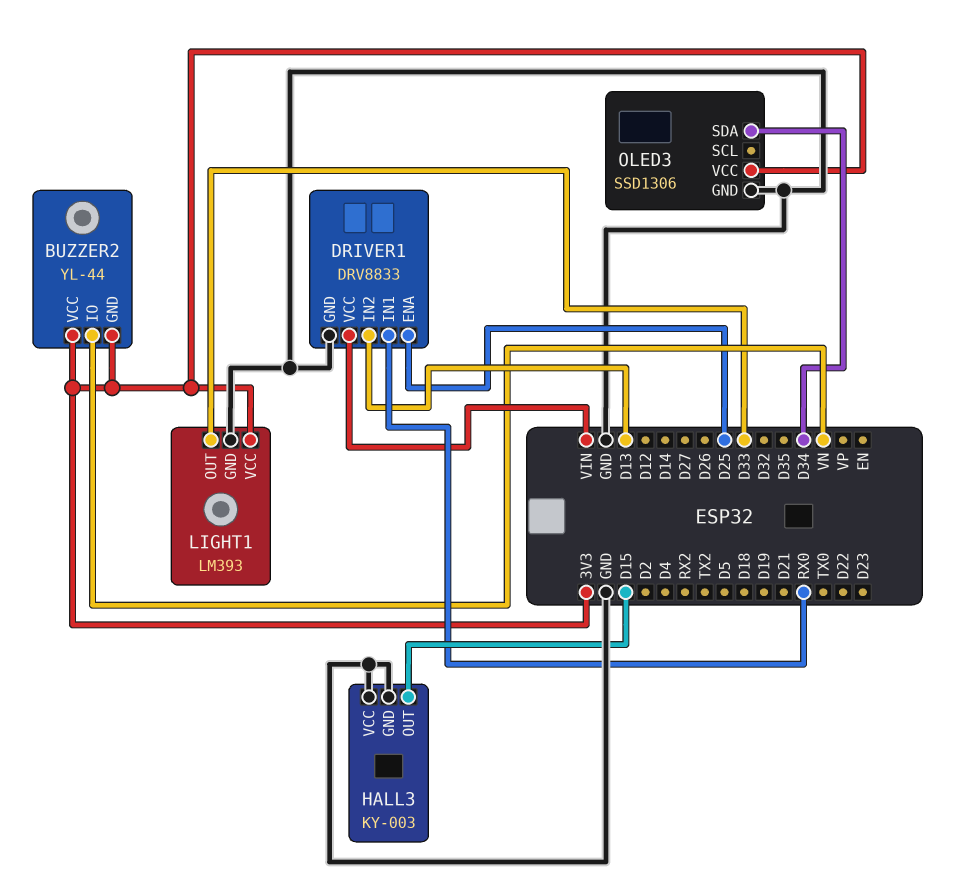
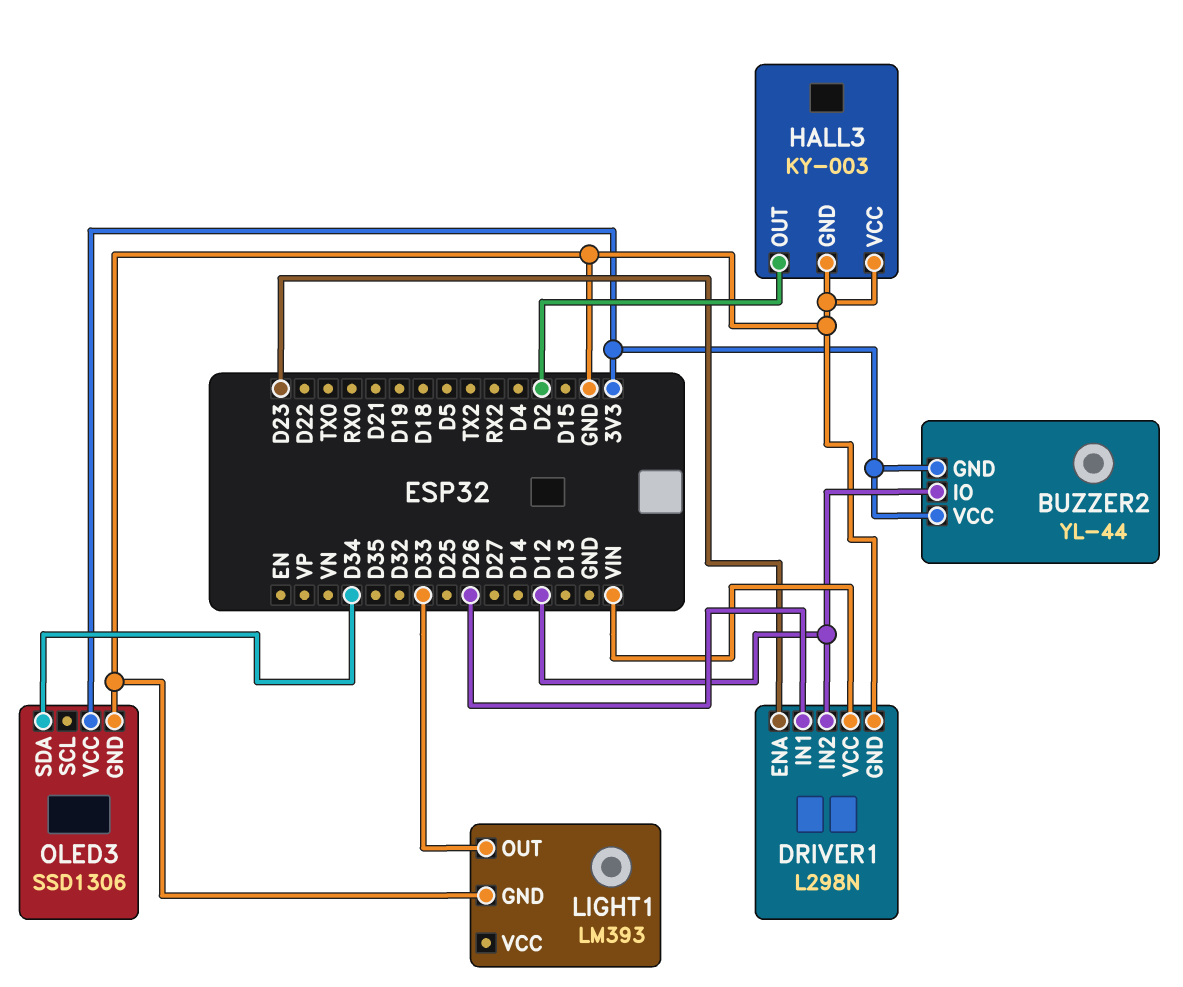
BUZZER2 pin IO: VN -> D12
DRIVER1: DRV8833 -> L298N
DRIVER1 pin ENA: D25 -> D23
DRIVER1 pin IN1: RX0 -> D26
DRIVER1 pin IN2: D13 -> D12
HALL3 pin OUT: D15 -> D2
LIGHT1 pin VCC: 3V3 -> none

